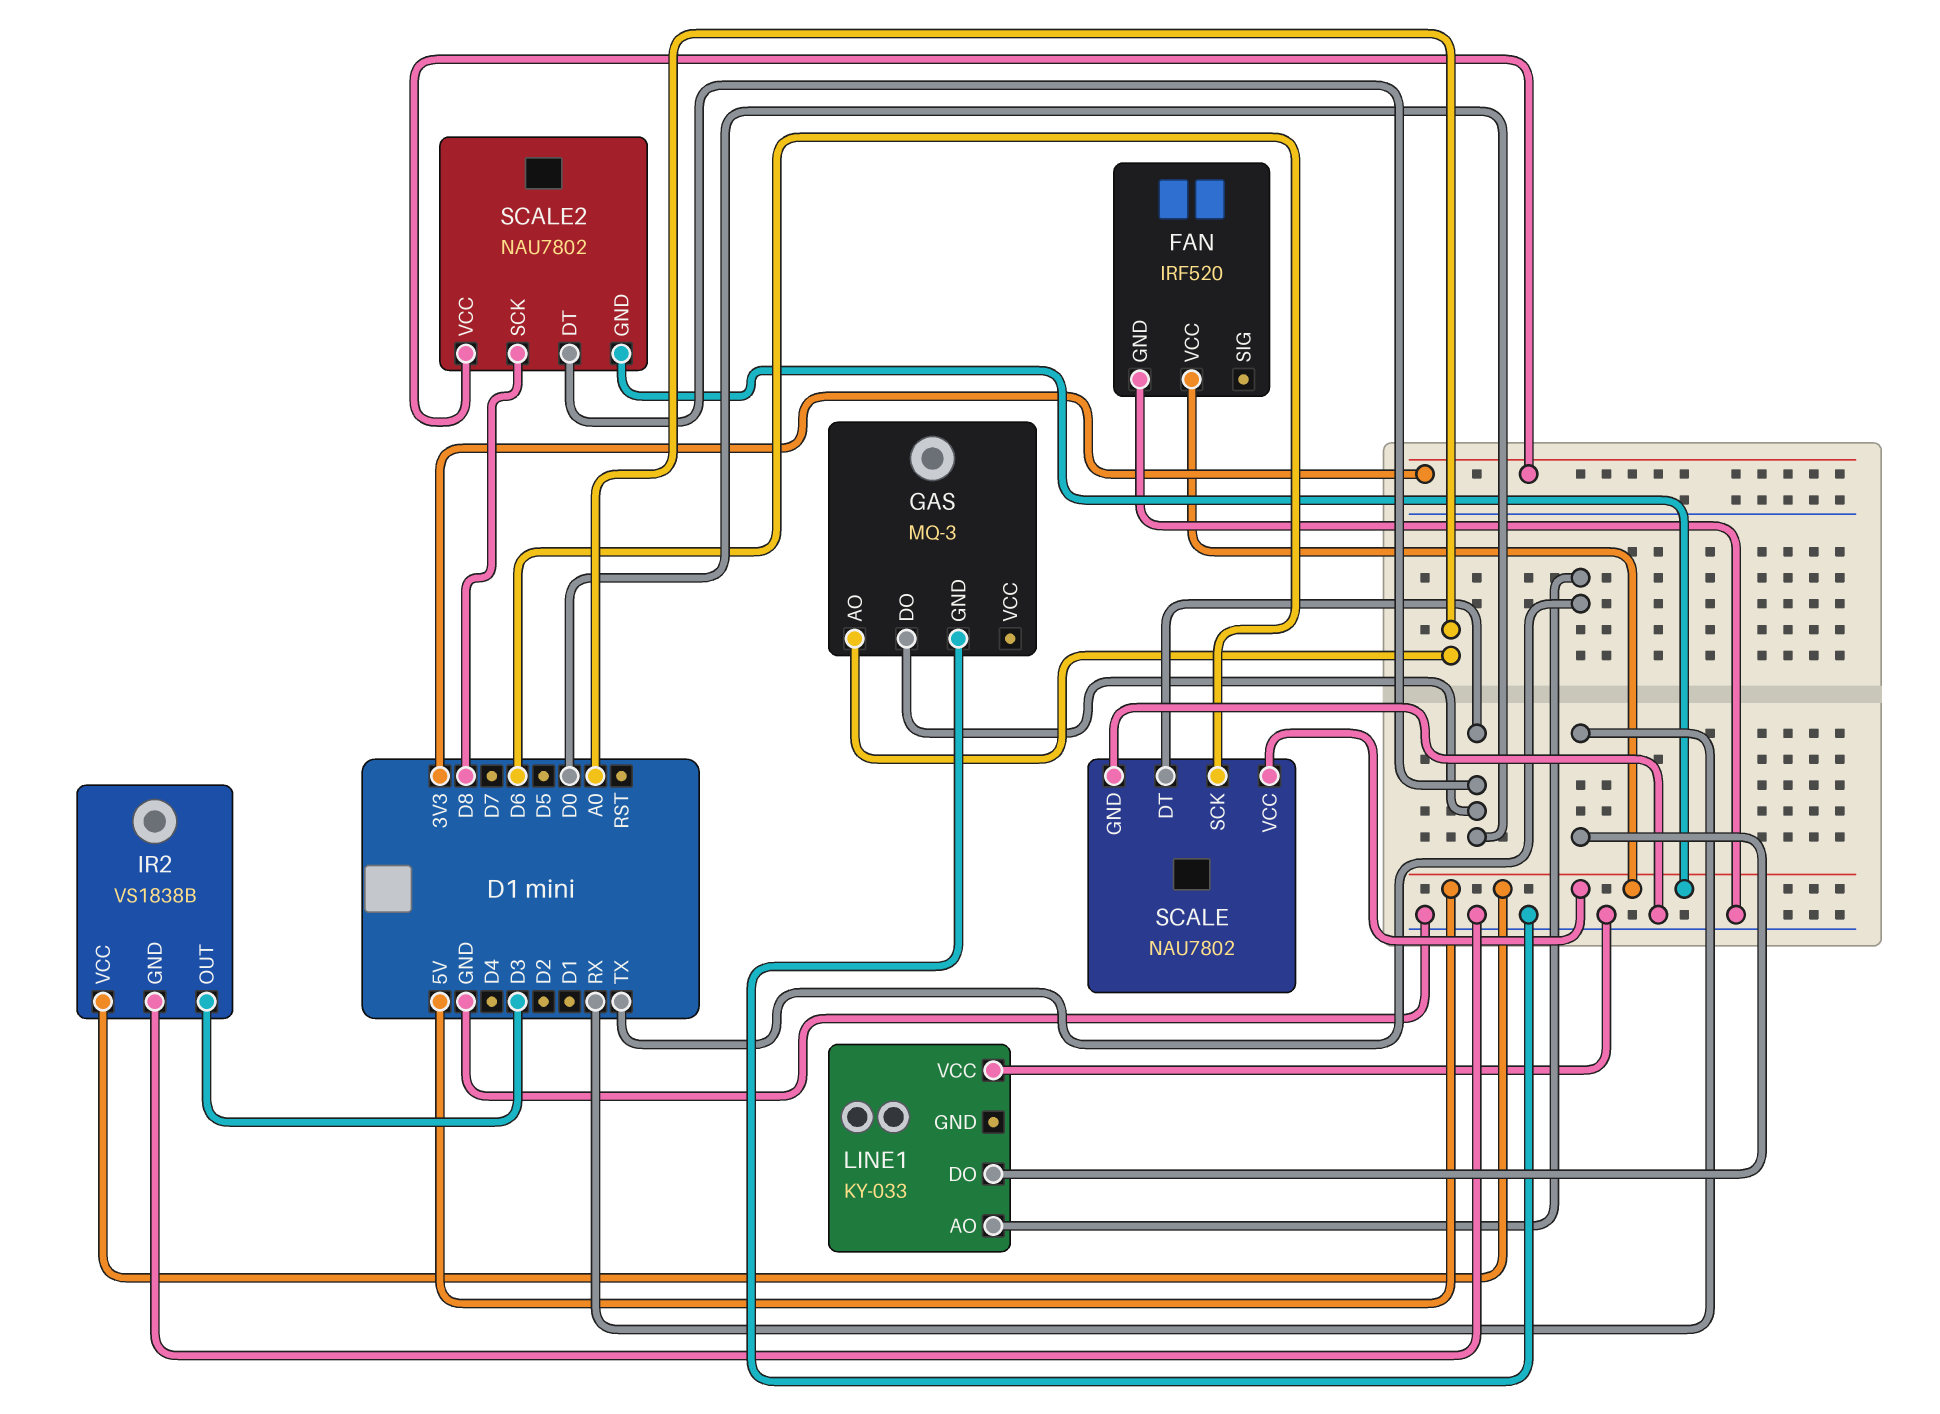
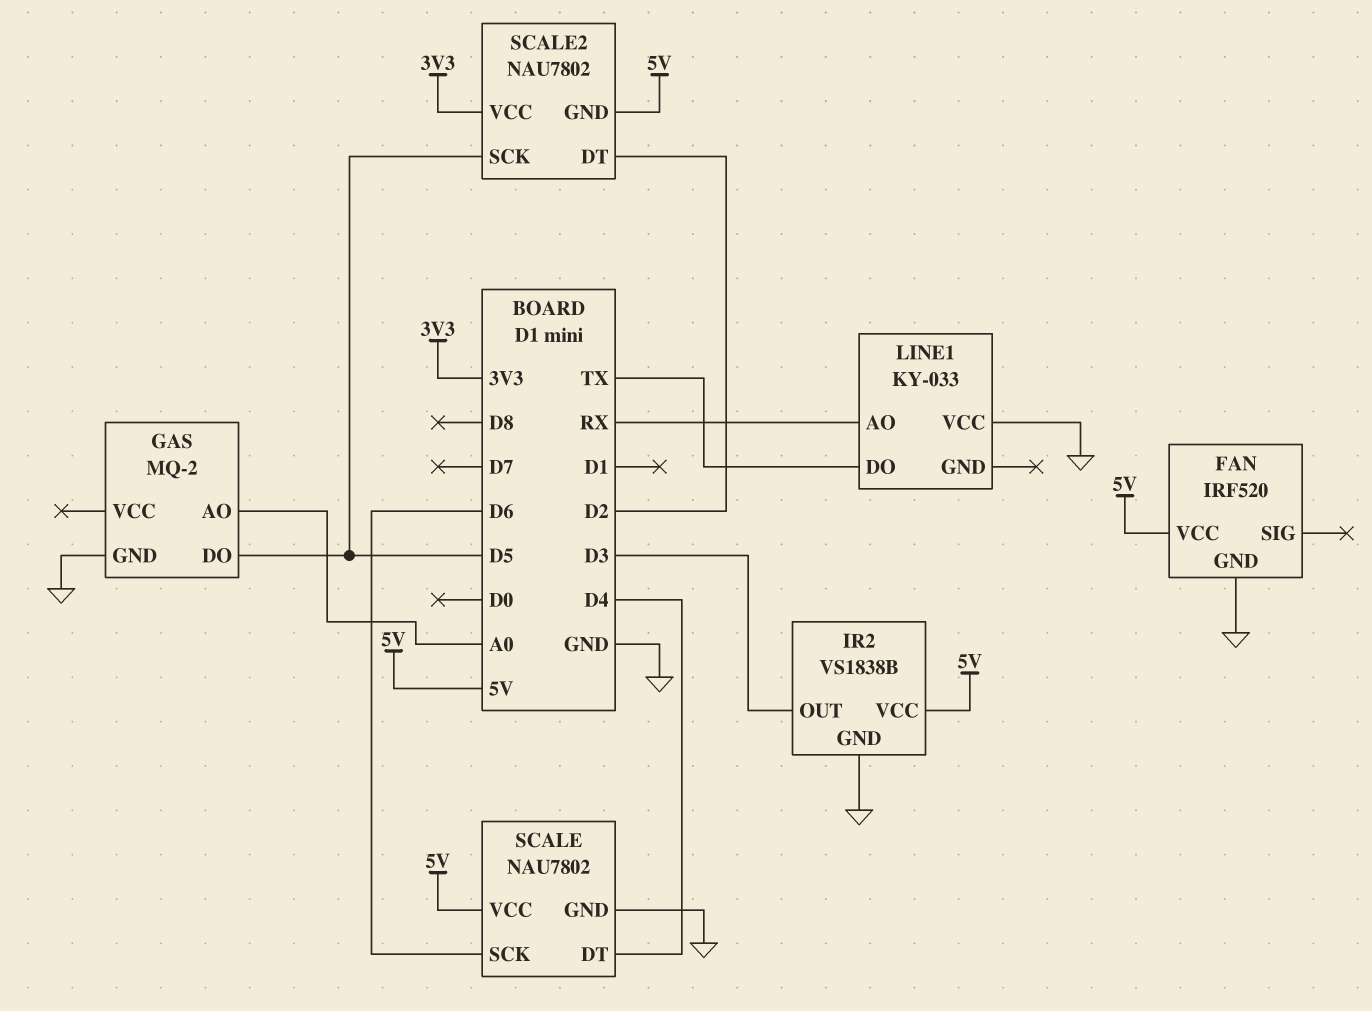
GAS: MQ-3 -> MQ-2
GAS pin DO: D0 -> D5
LINE1 pin AO: TX -> RX
LINE1 pin DO: RX -> TX
SCALE pin DT: D0 -> D4
SCALE2 pin DT: D0 -> D2
SCALE2 pin SCK: D8 -> D5

